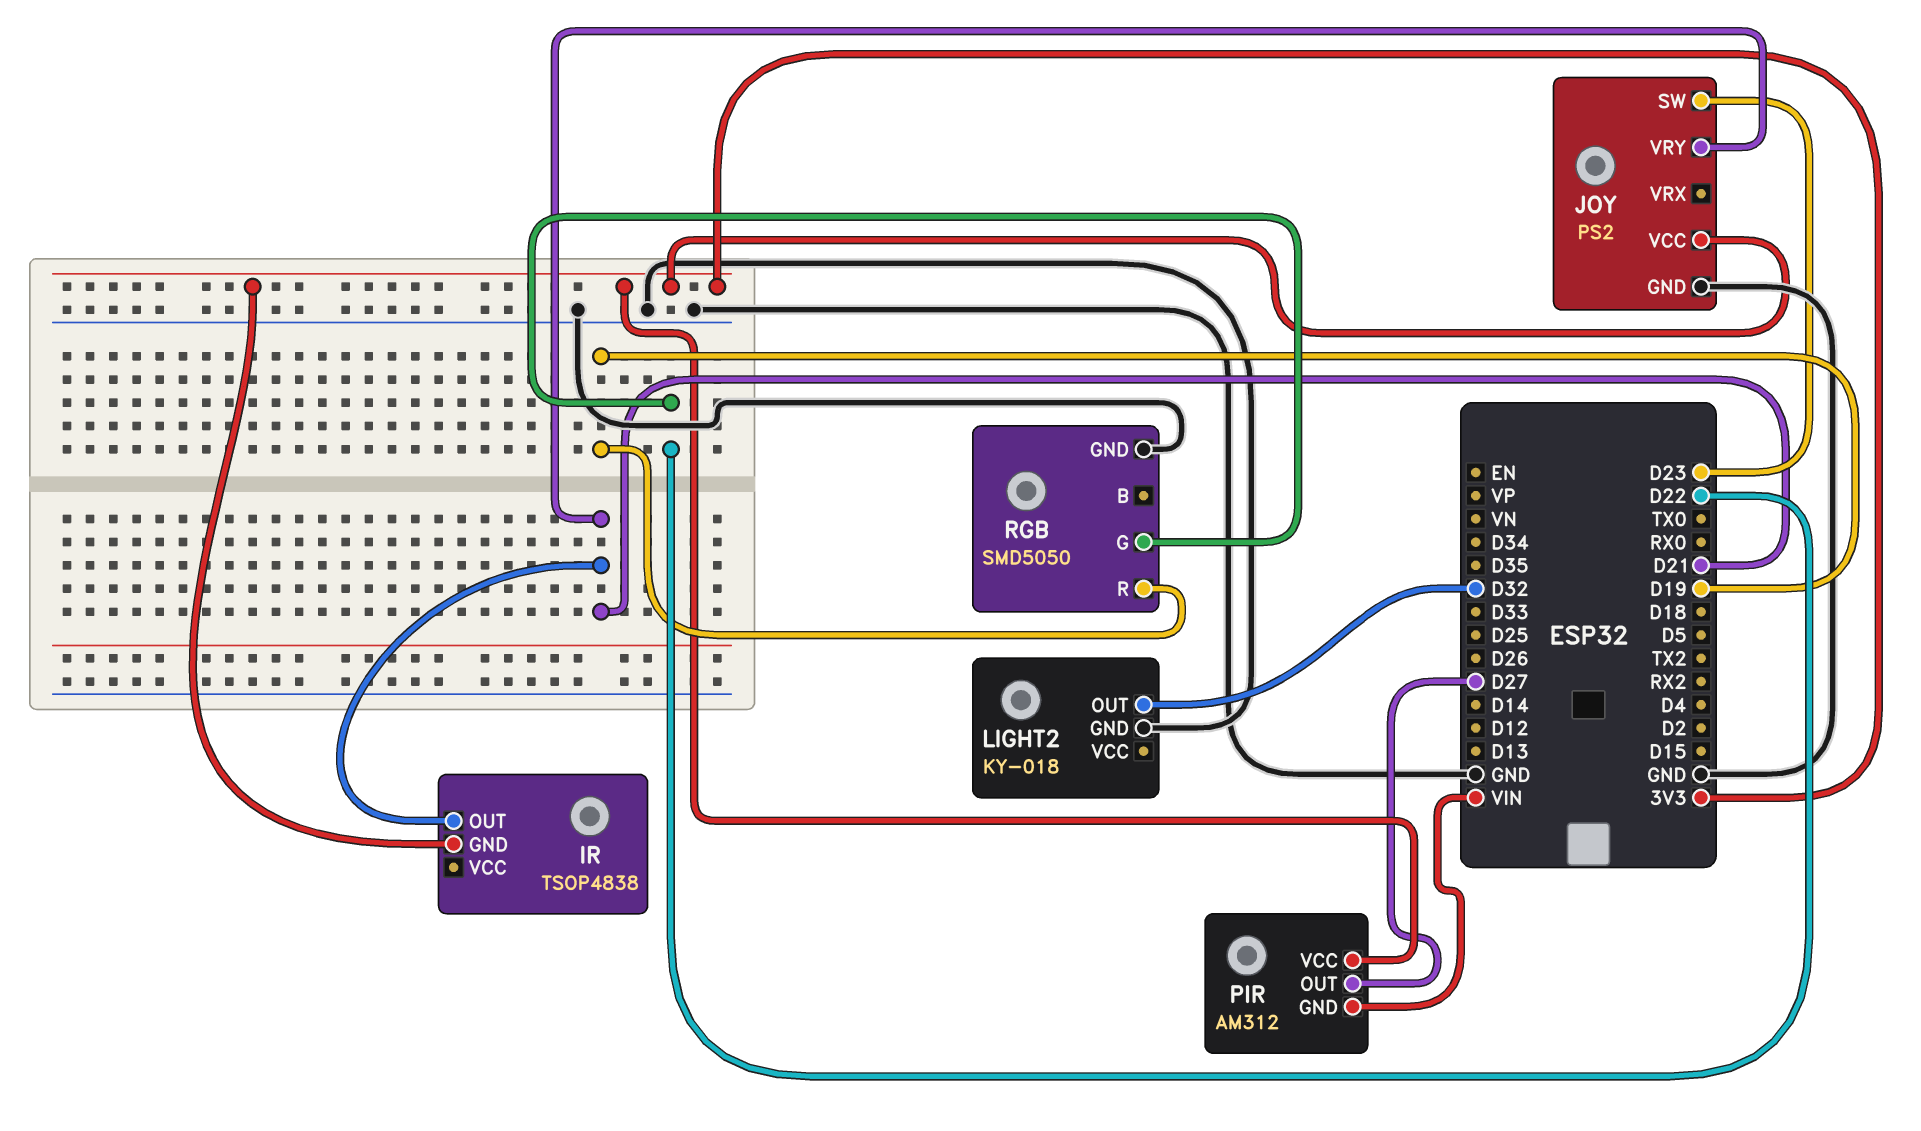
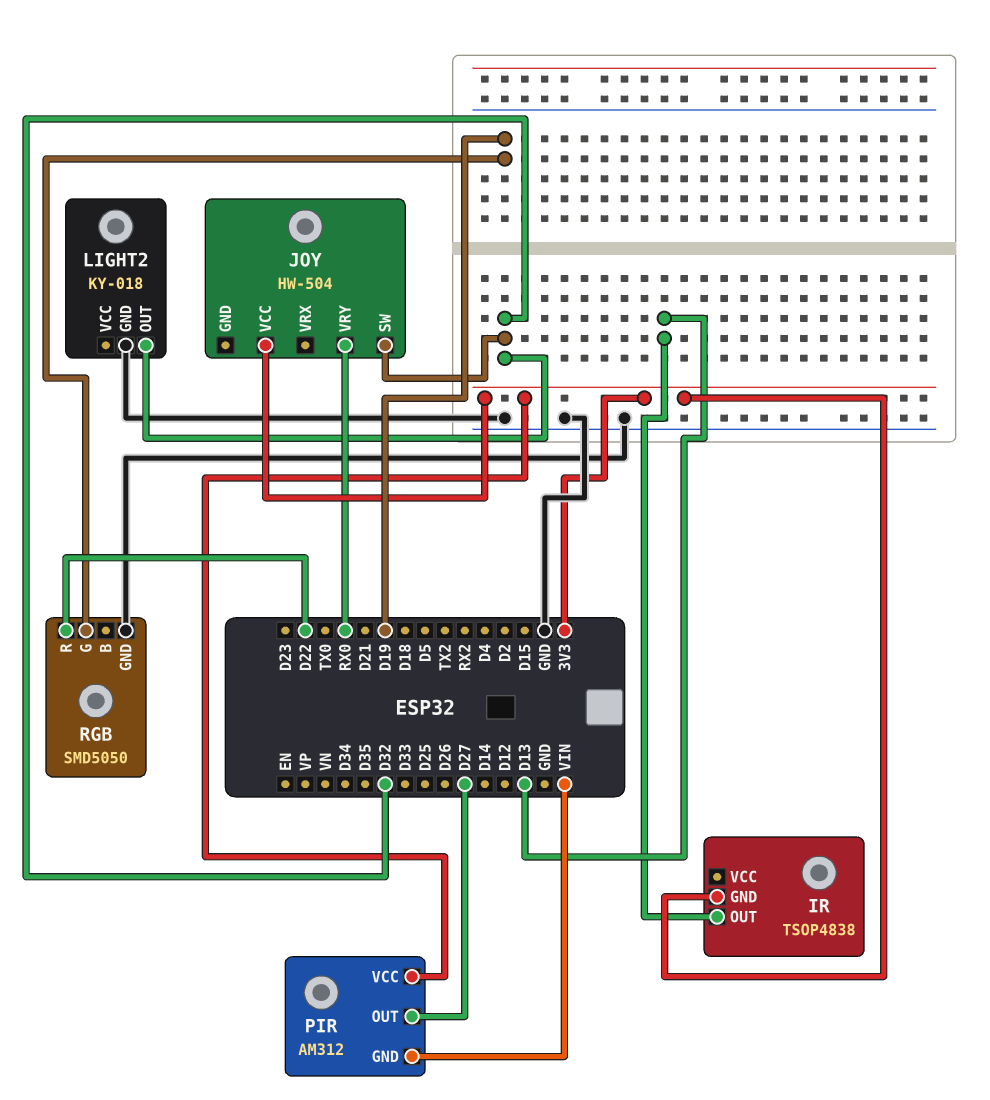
IR pin OUT: D21 -> D13
JOY: PS2 -> HW-504
JOY pin GND: GND -> none
JOY pin SW: D23 -> D32
JOY pin VRY: D21 -> RX0
RGB pin G: D22 -> D19
RGB pin R: D19 -> D22

